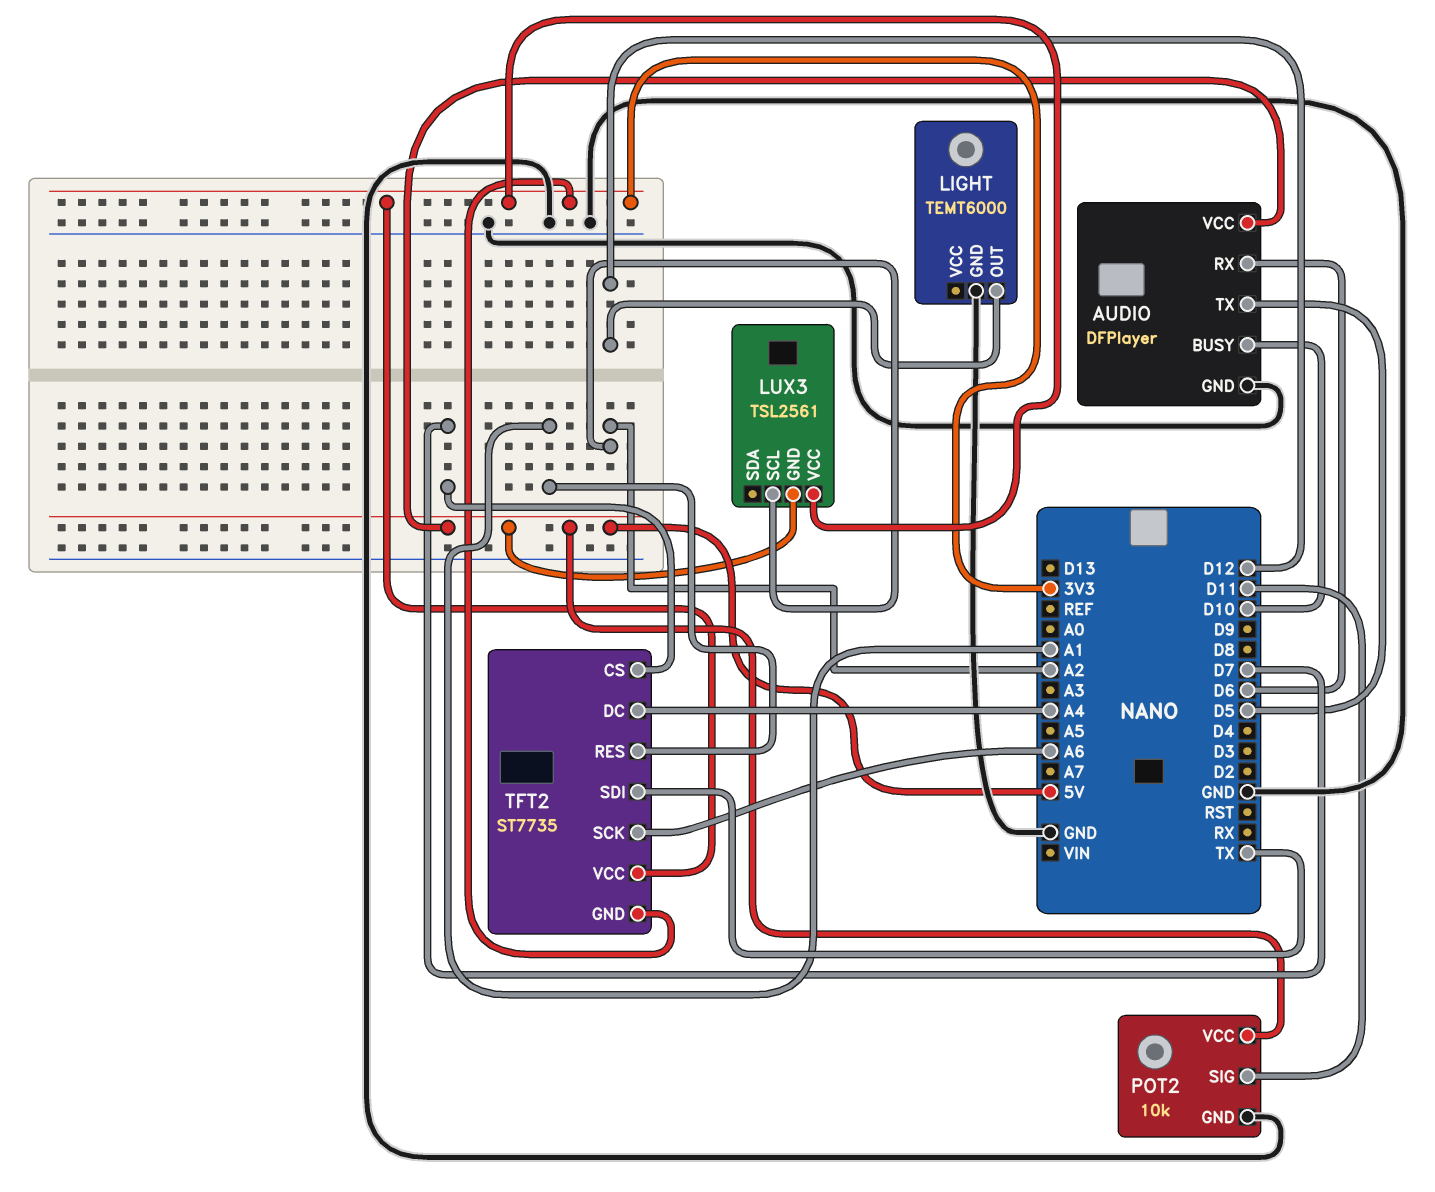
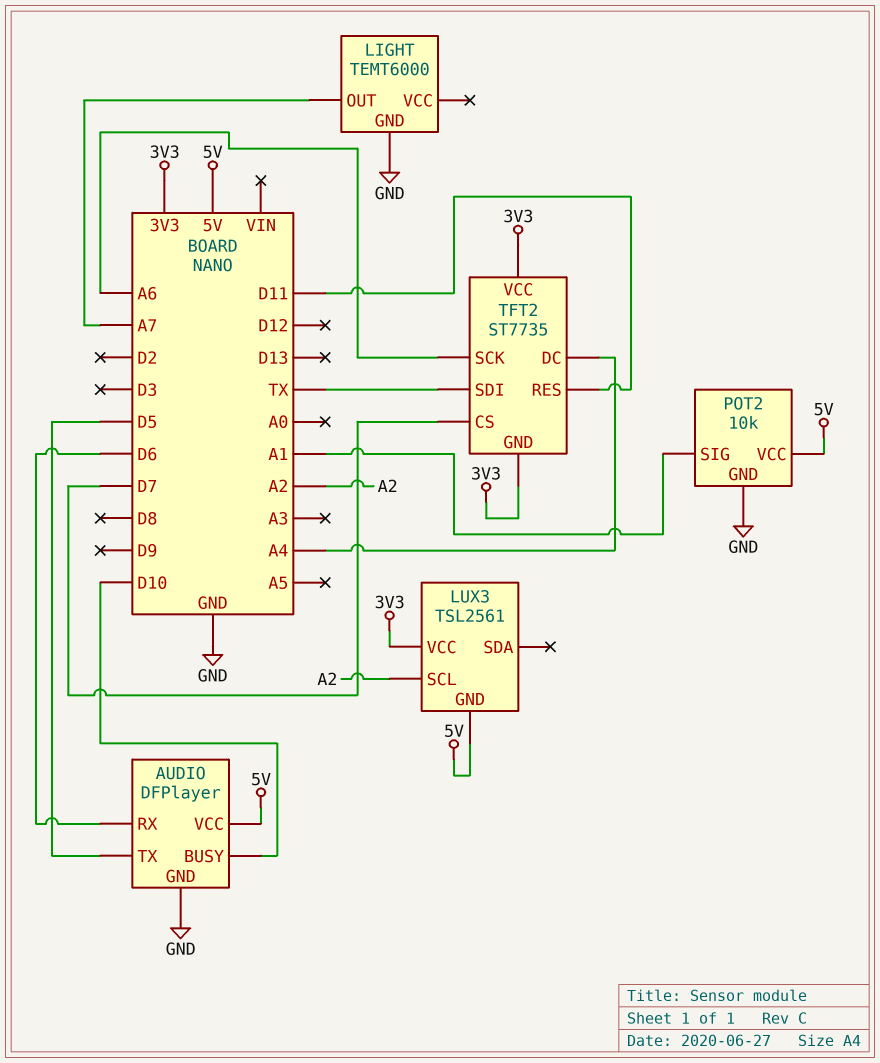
LIGHT pin OUT: D12 -> A7
POT2 pin SIG: D11 -> A1
TFT2 pin RES: A1 -> D11

